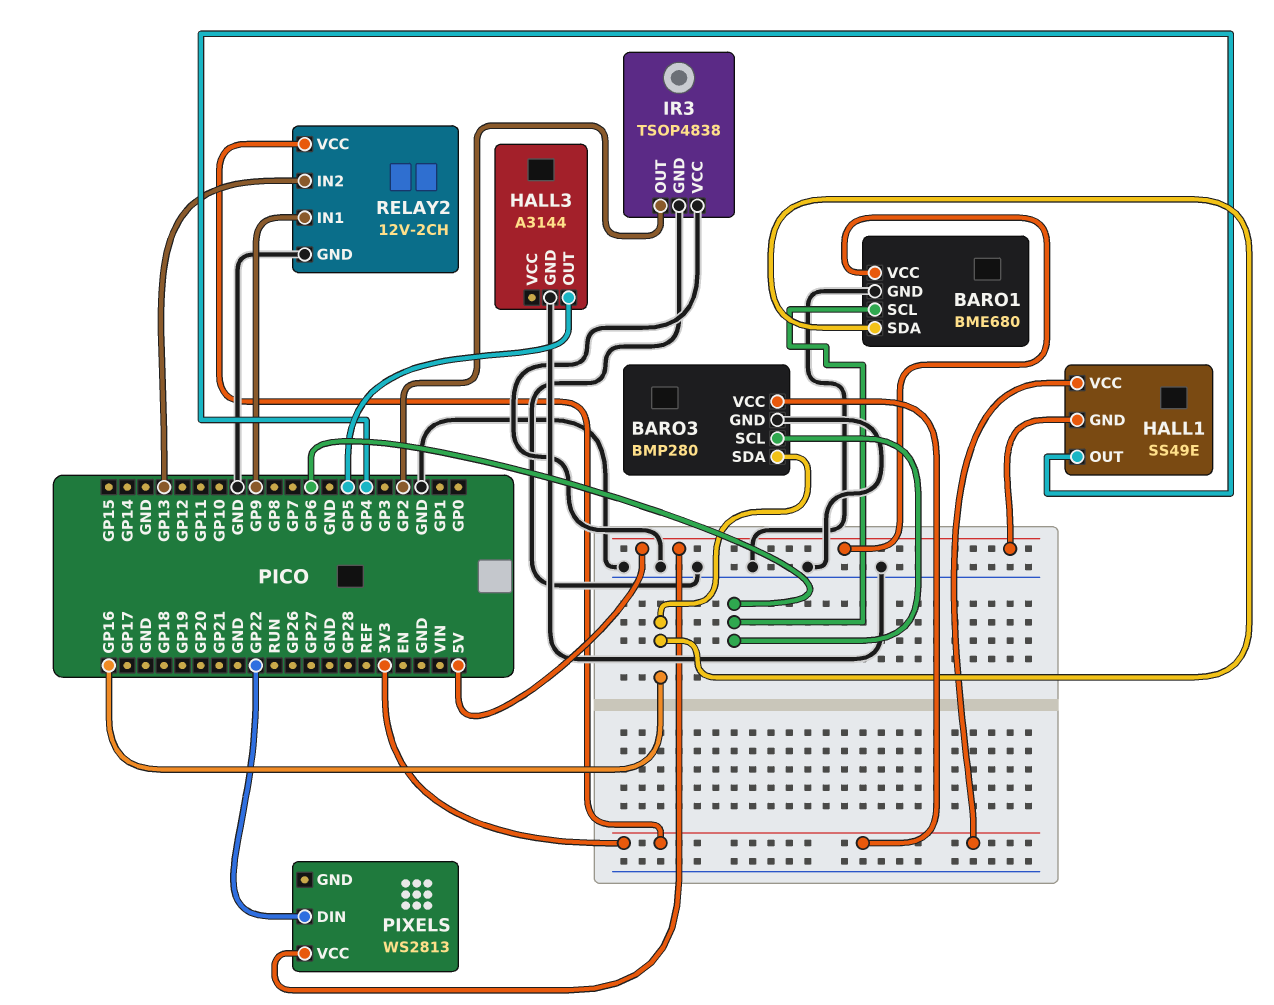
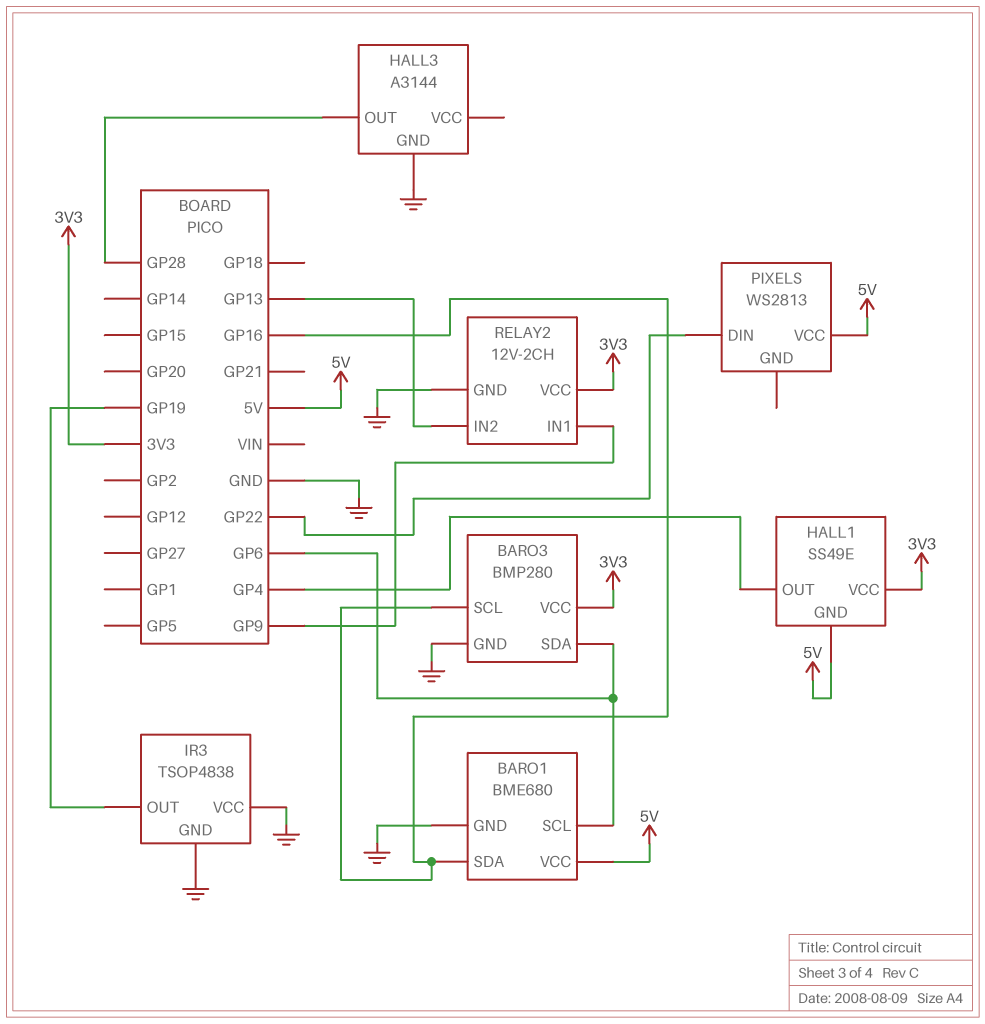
BARO3 pin SCL: GP6 -> GP16
BARO3 pin SDA: GP16 -> GP6
HALL3 pin OUT: GP5 -> GP28
IR3 pin OUT: GP2 -> GP19

